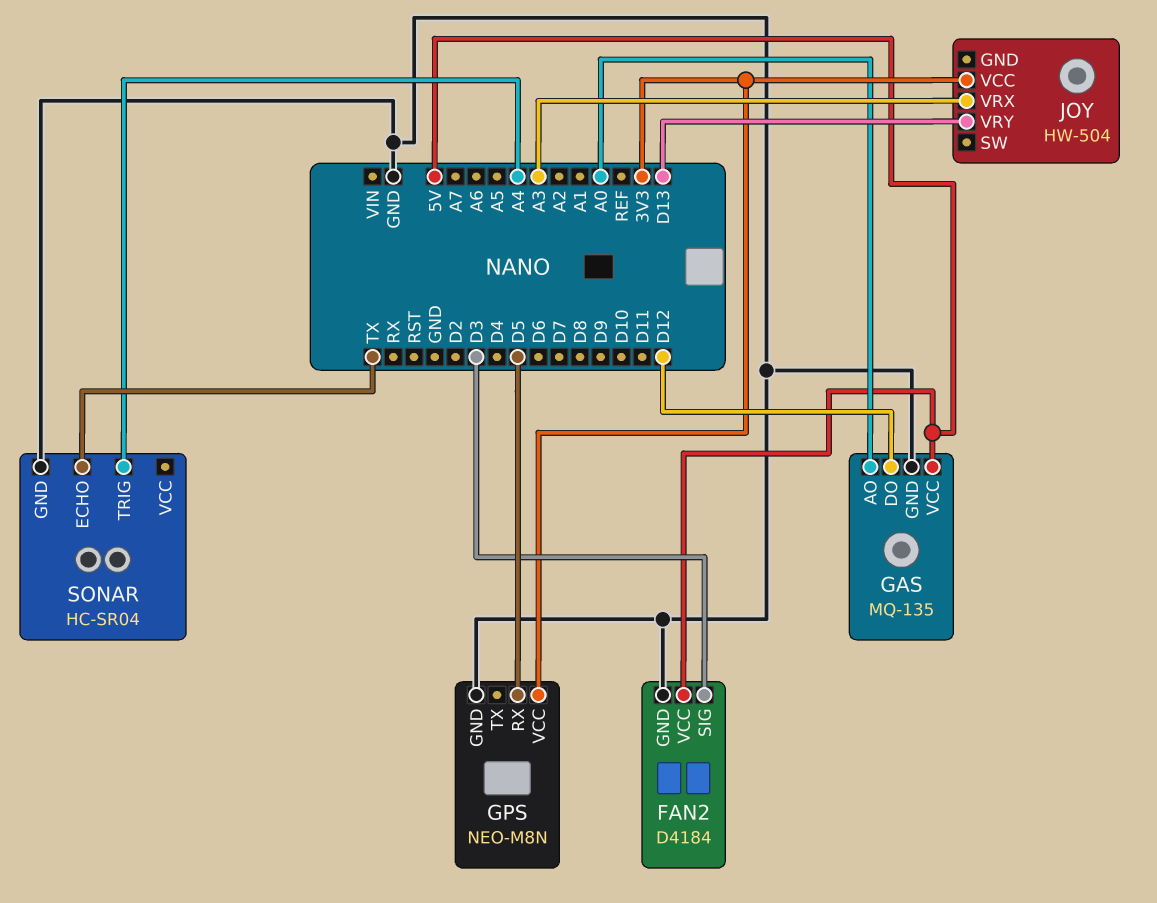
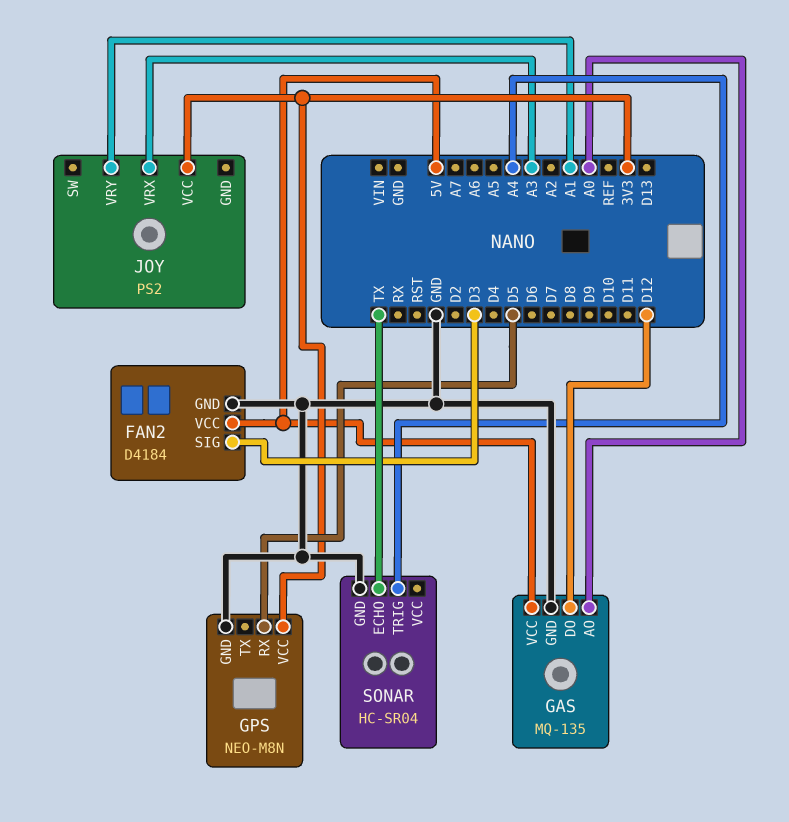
JOY: HW-504 -> PS2
JOY pin VRY: D13 -> A1

